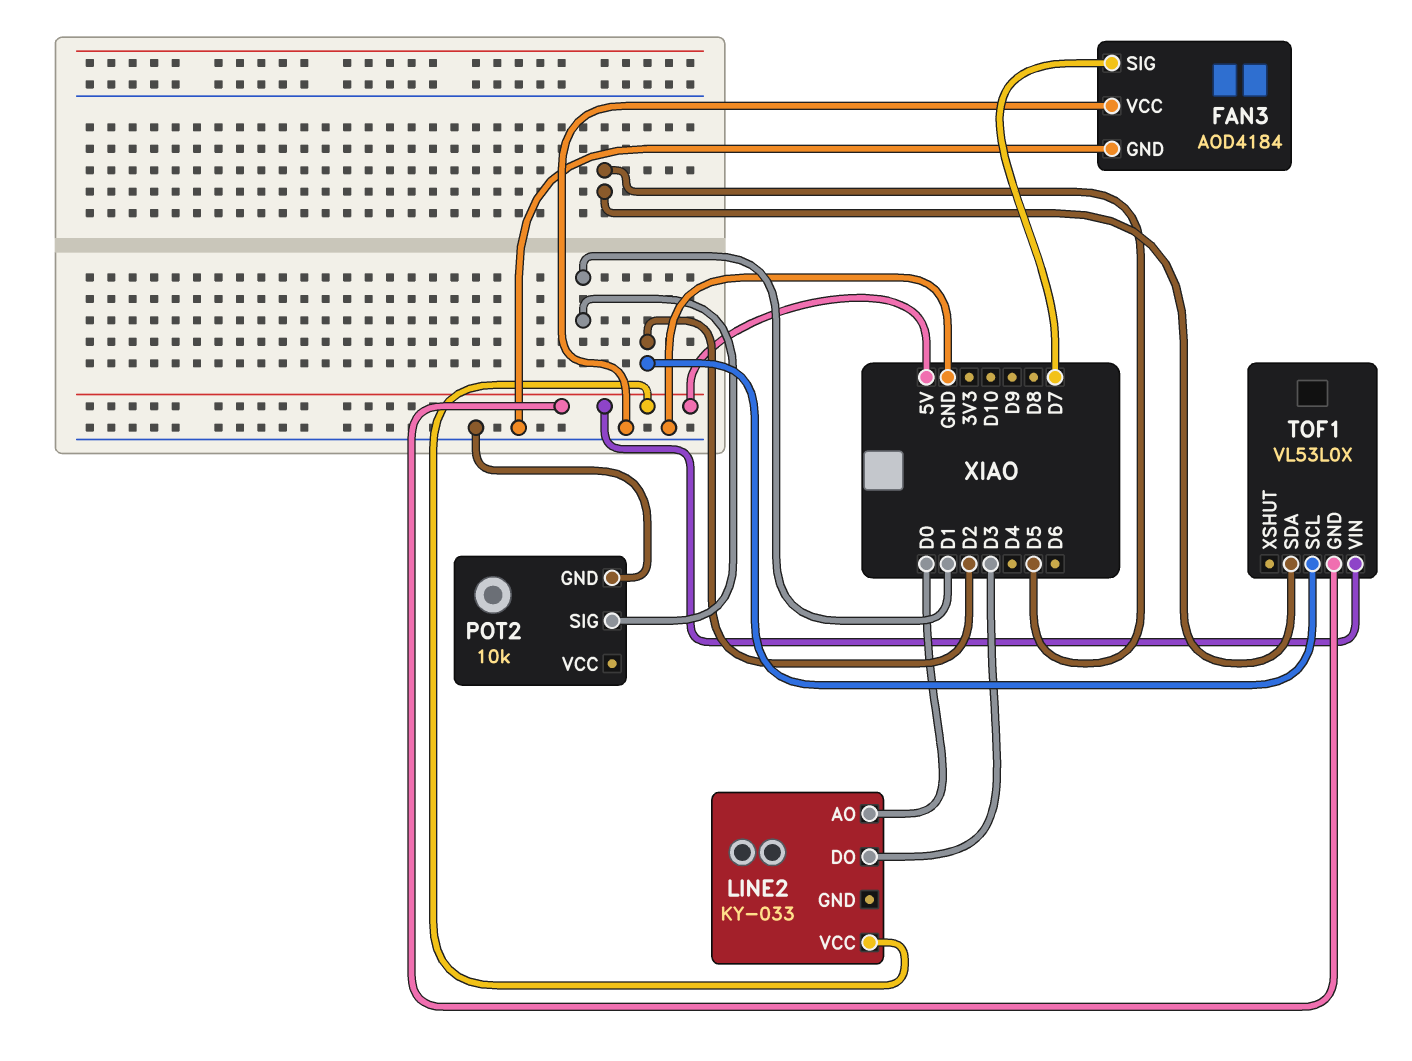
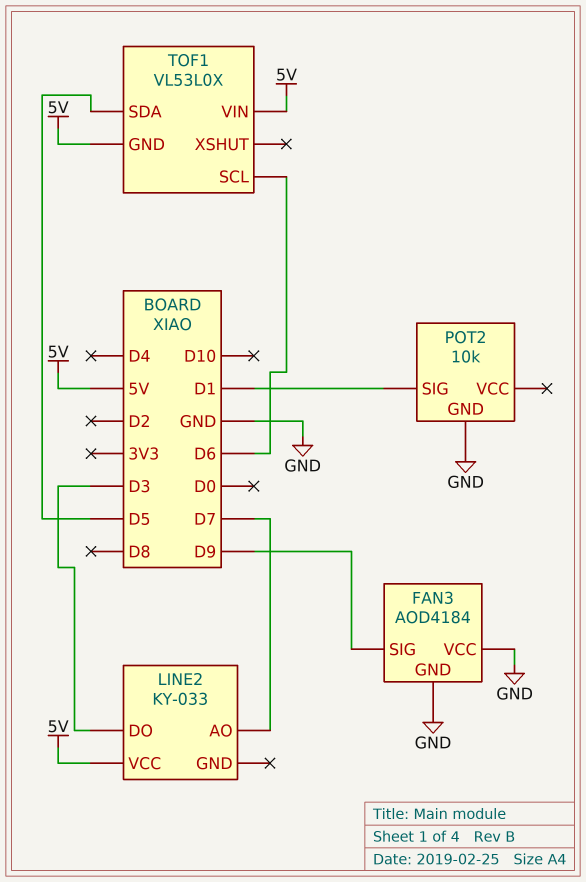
FAN3 pin SIG: D7 -> D9
LINE2 pin AO: D0 -> D7
TOF1 pin SCL: D2 -> D6

